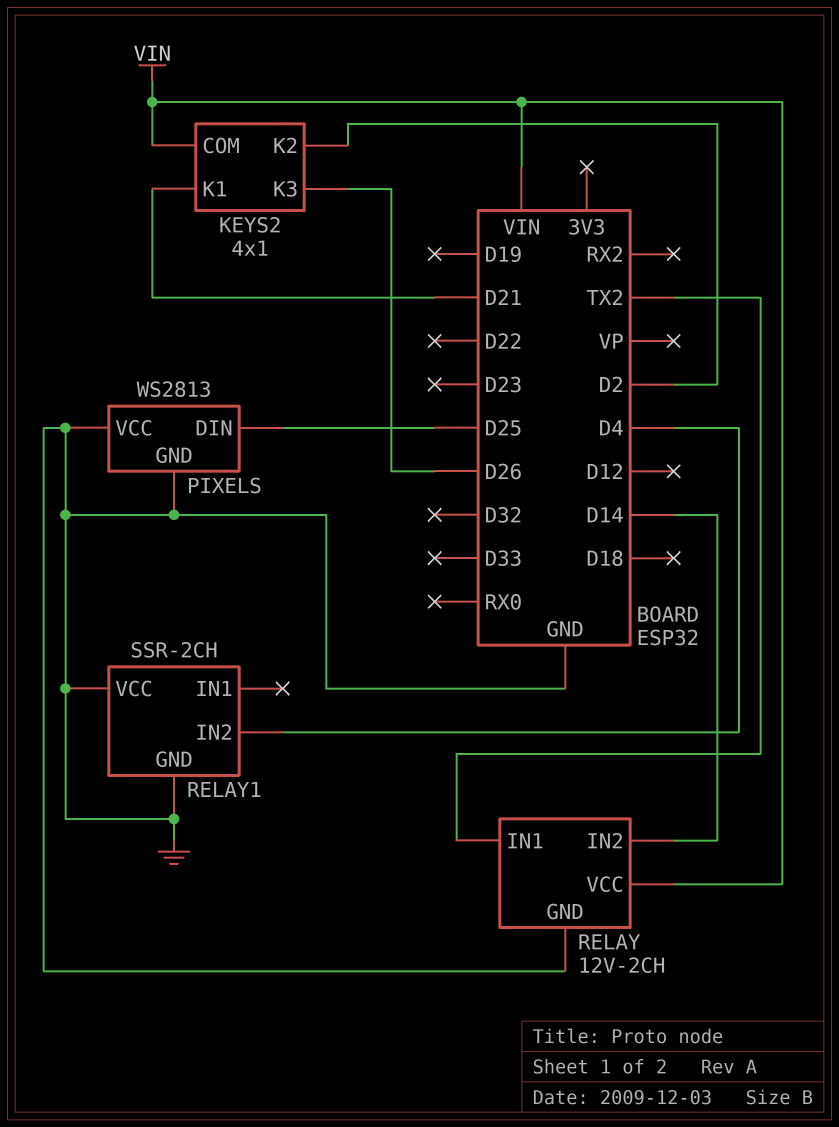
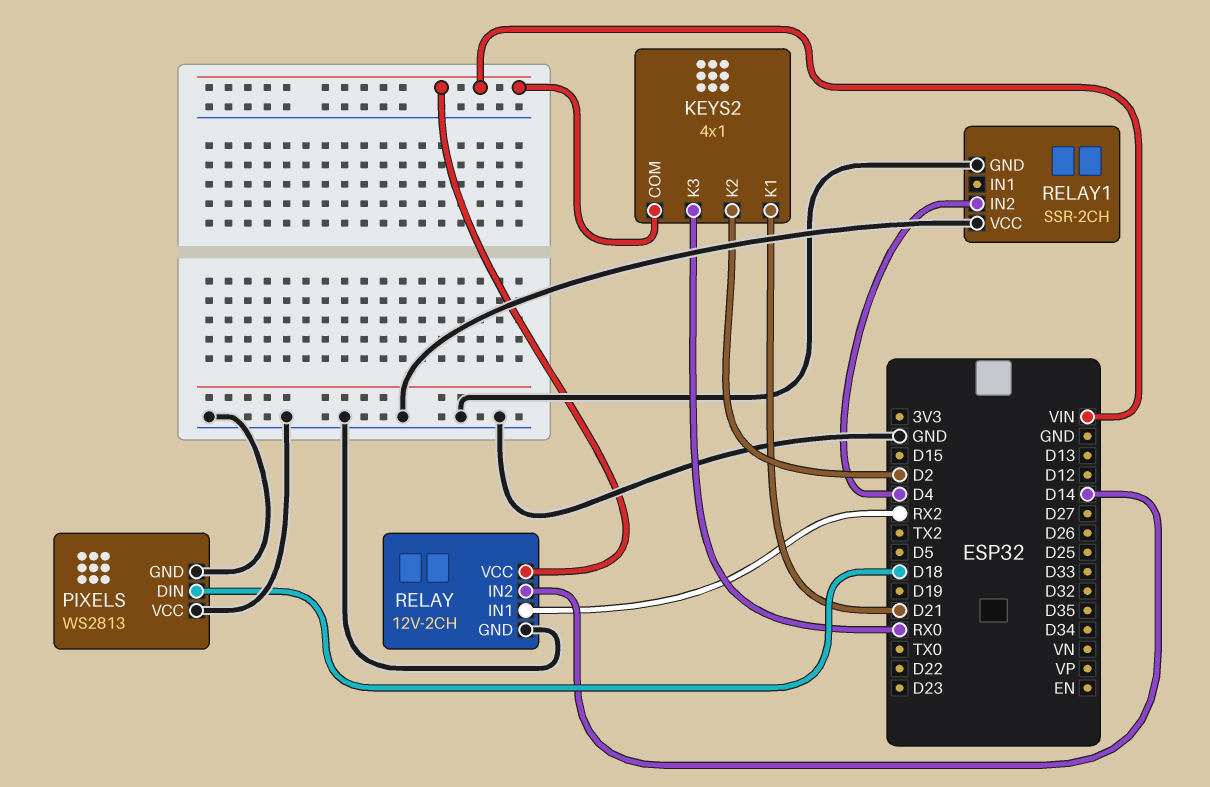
KEYS2 pin K3: D26 -> RX0
PIXELS pin DIN: D25 -> D18
RELAY pin IN1: TX2 -> RX2

